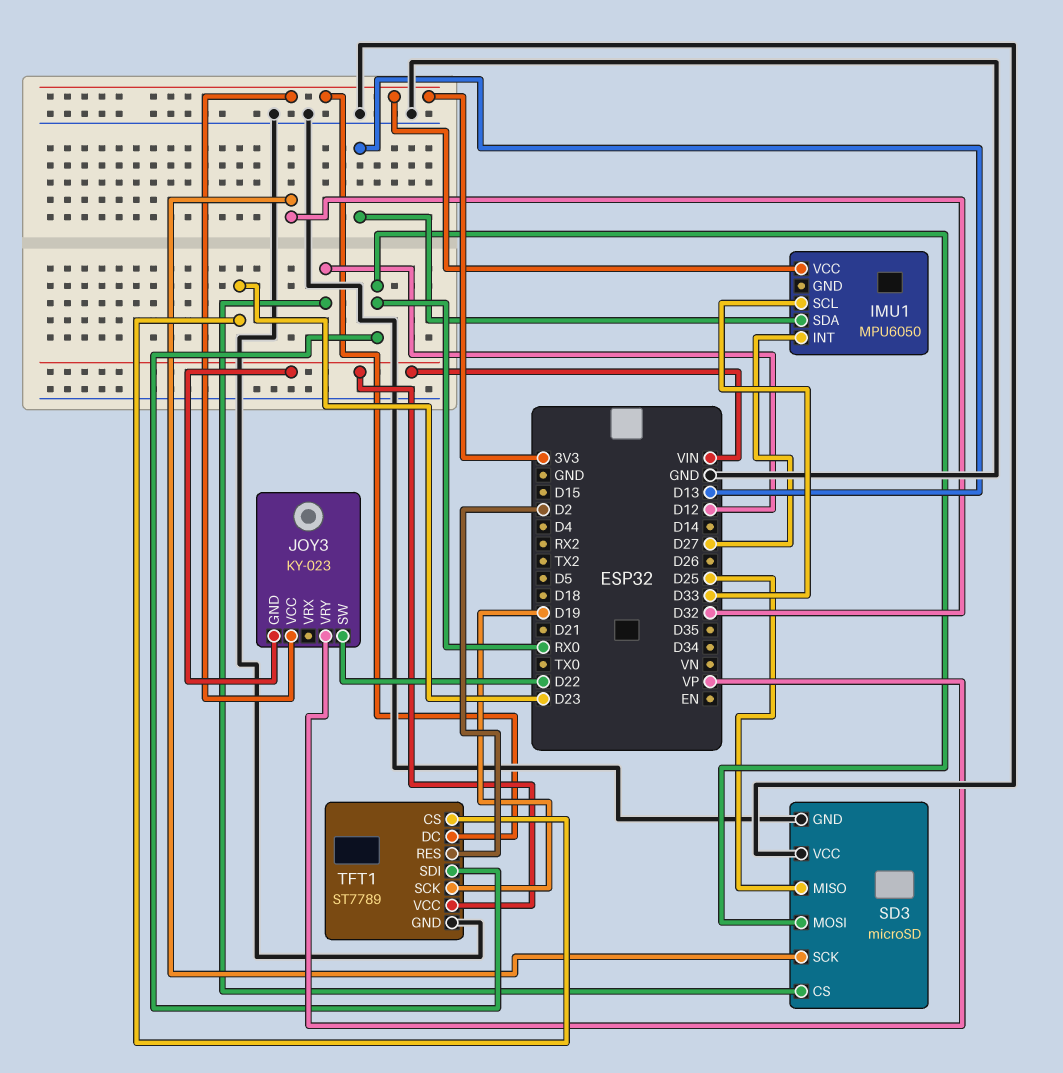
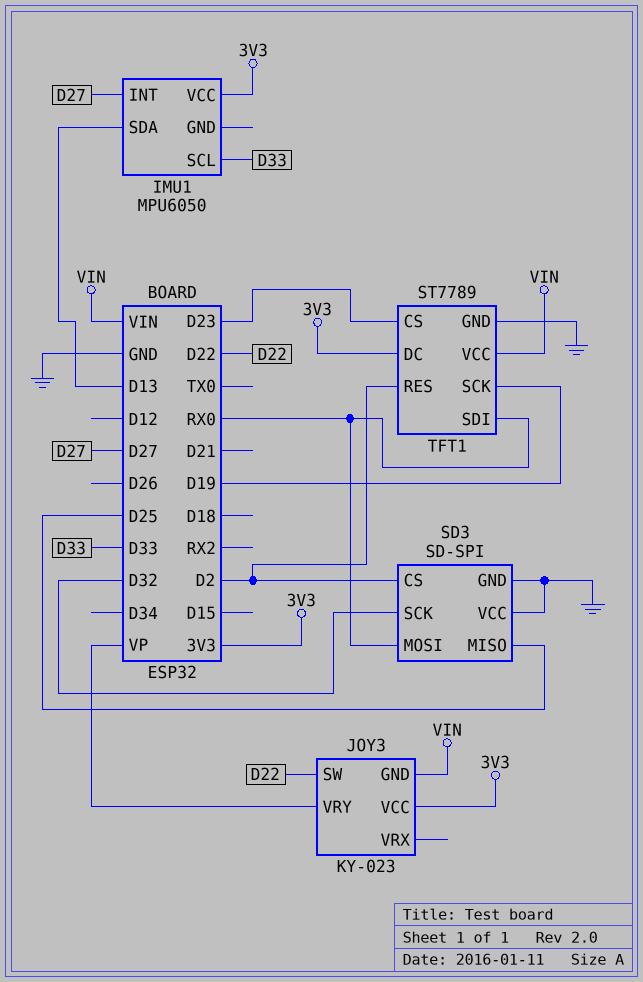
SD3: microSD -> SD-SPI
SD3 pin CS: D12 -> D2

